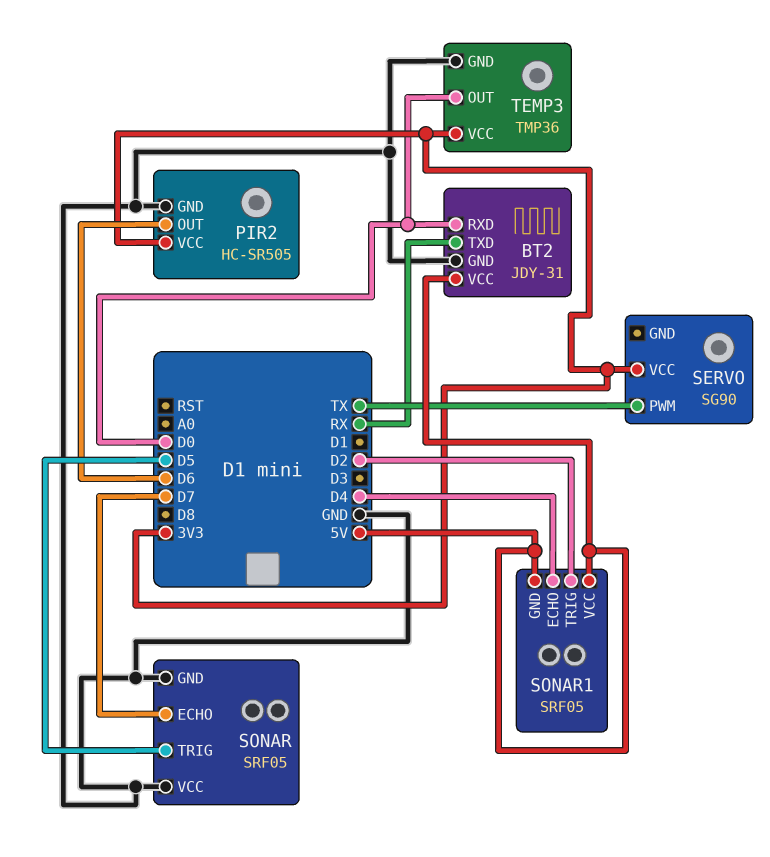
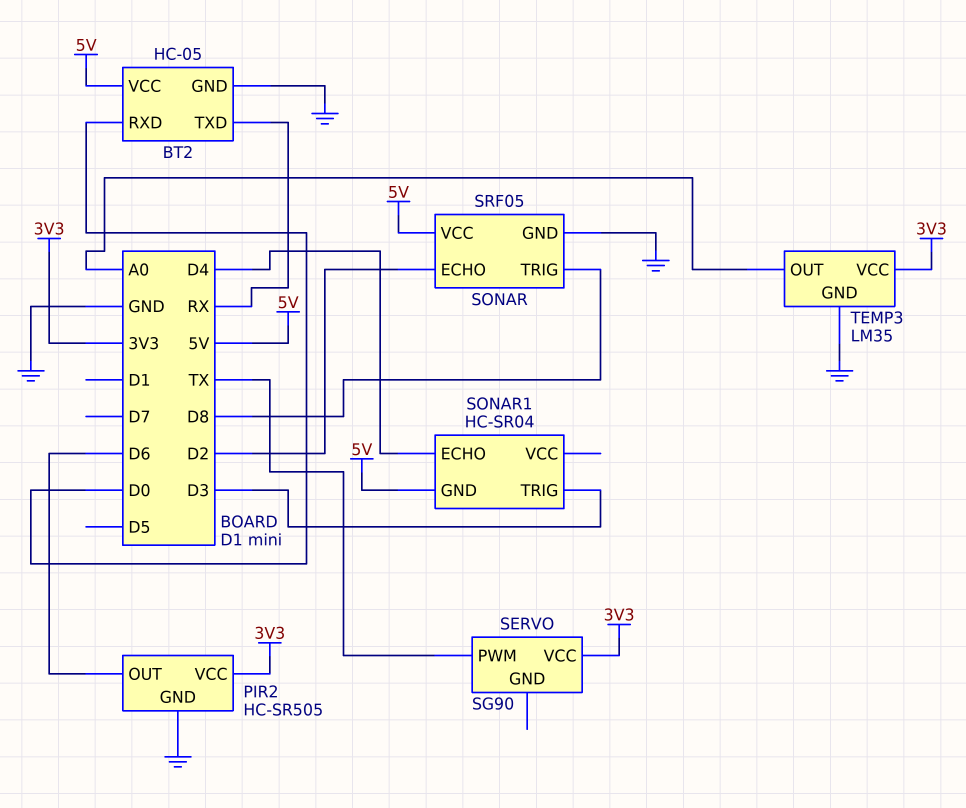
BT2: JDY-31 -> HC-05
SONAR pin ECHO: D7 -> D2
SONAR pin TRIG: D5 -> D8
SONAR pin VCC: GND -> 5V
SONAR1: SRF05 -> HC-SR04
SONAR1 pin TRIG: D2 -> D3
SONAR1 pin VCC: 5V -> none
TEMP3: TMP36 -> LM35
TEMP3 pin OUT: D0 -> A0

